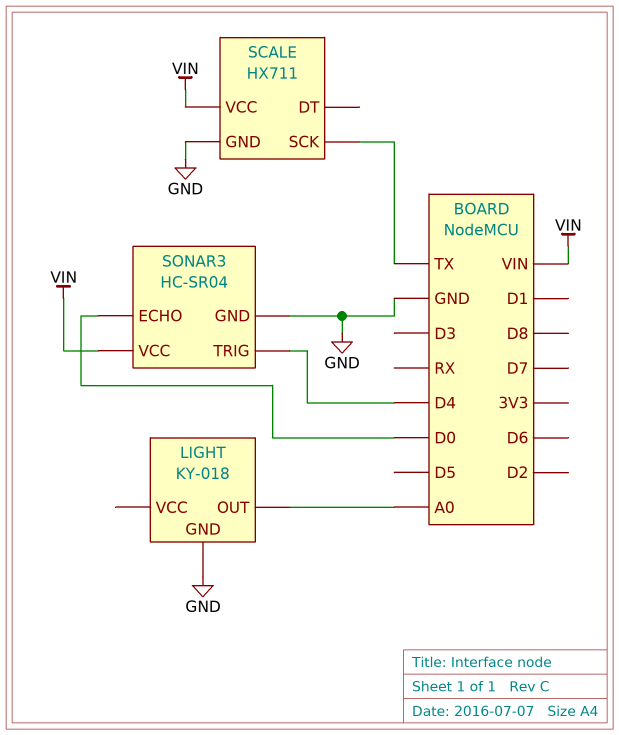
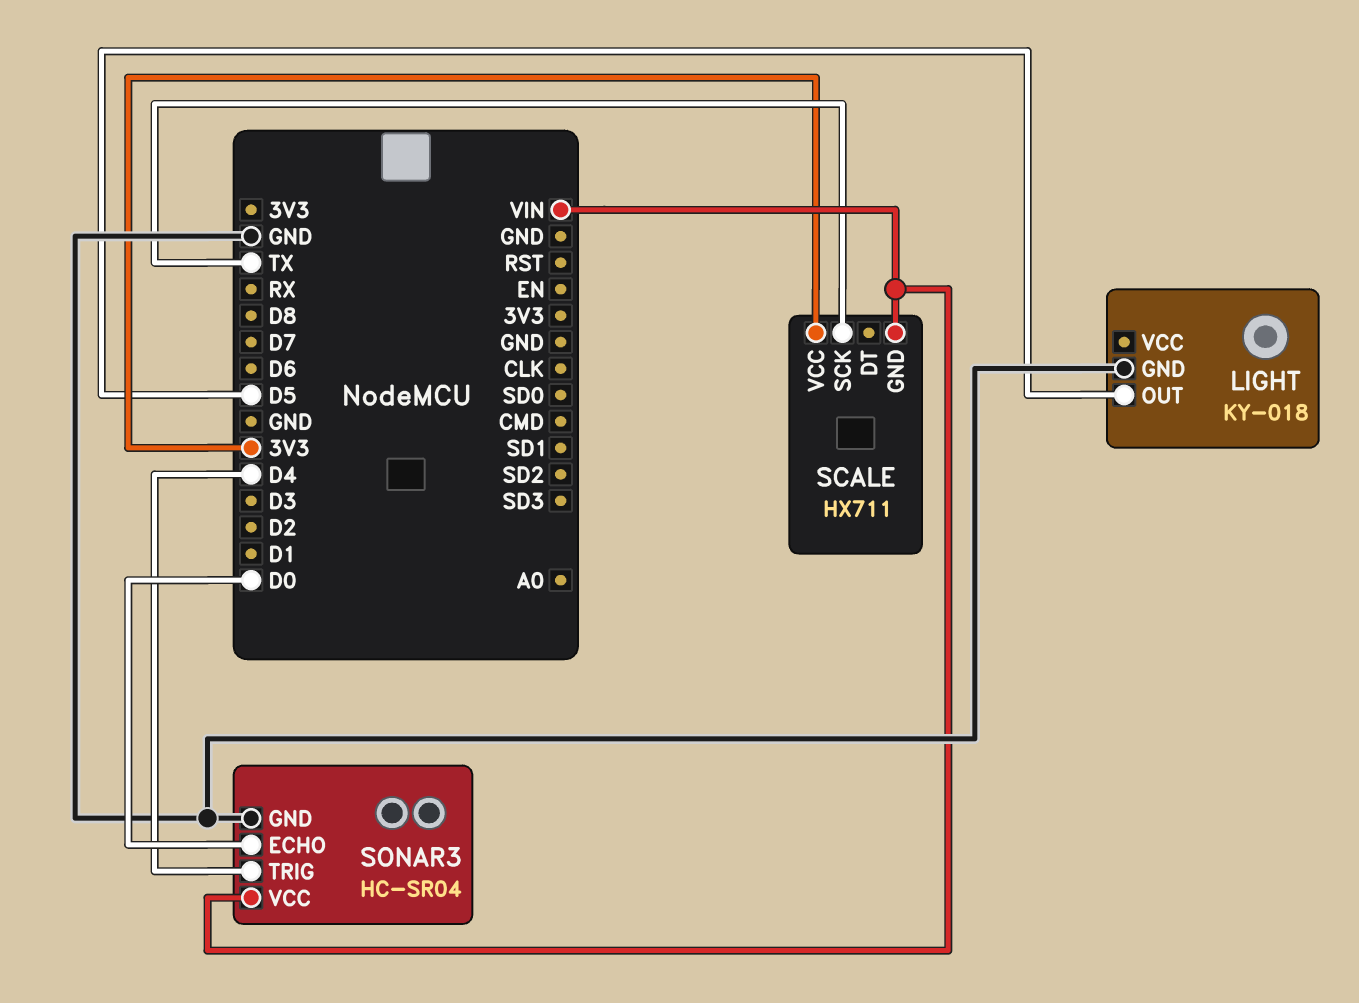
LIGHT pin OUT: A0 -> D5
SCALE pin GND: GND -> VIN
SCALE pin VCC: VIN -> 3V3

